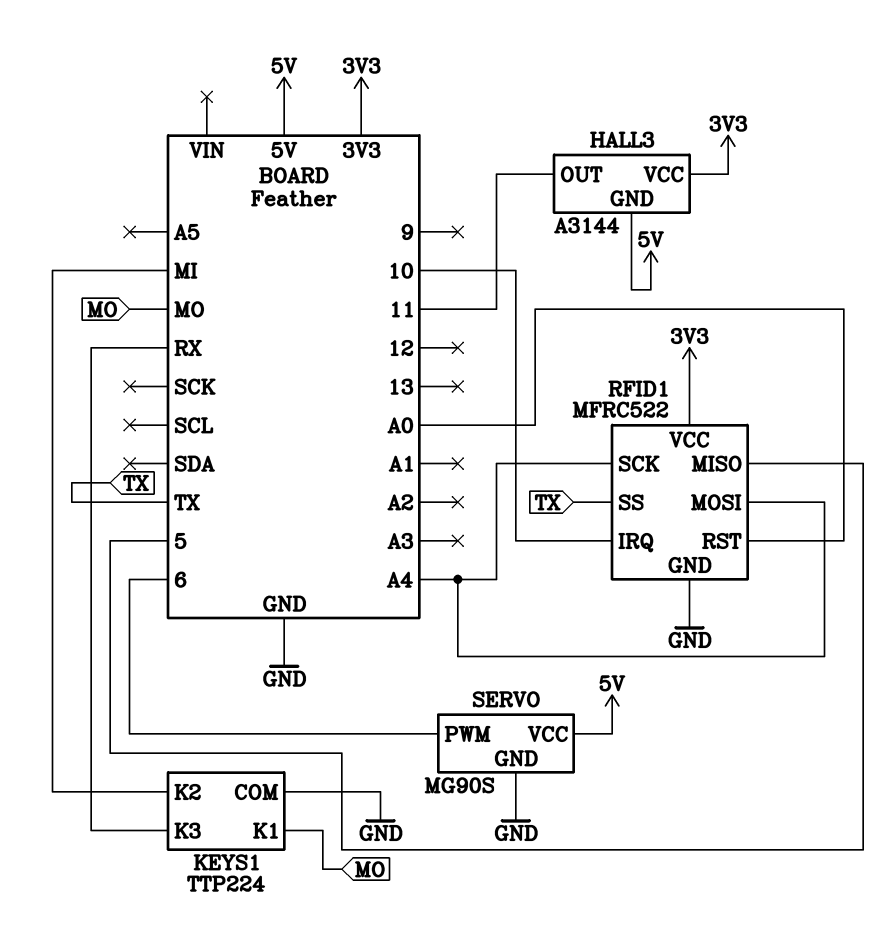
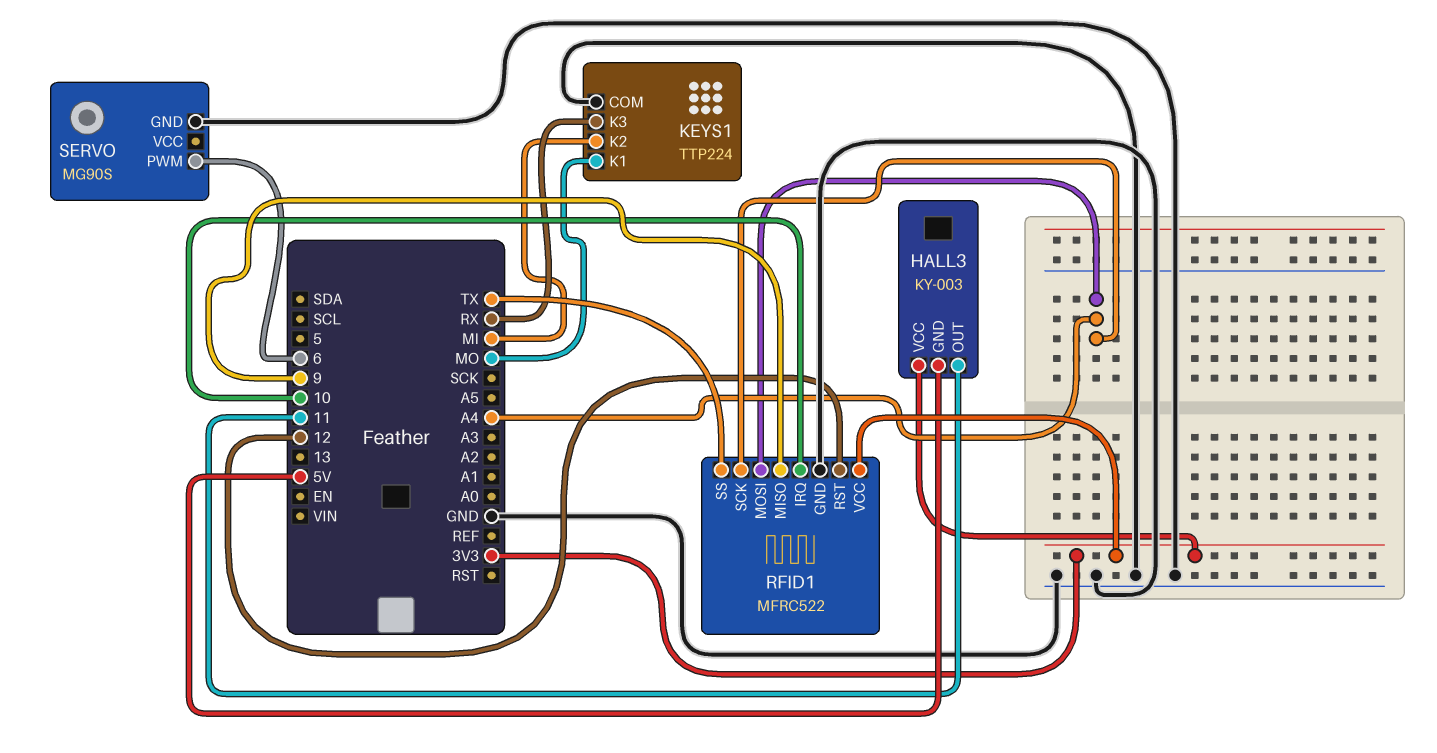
HALL3: A3144 -> KY-003
RFID1 pin MISO: 5 -> 9
RFID1 pin RST: A0 -> 12
SERVO pin VCC: 5V -> none

